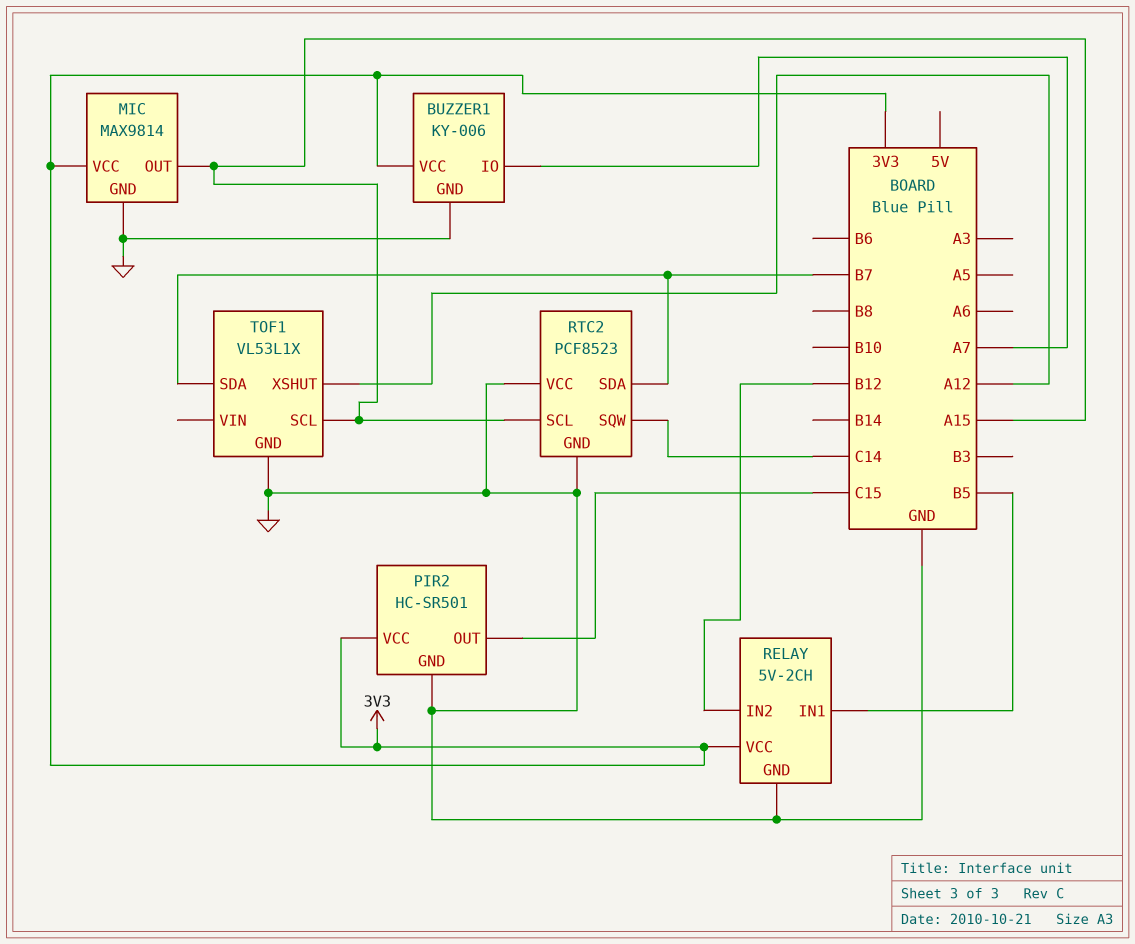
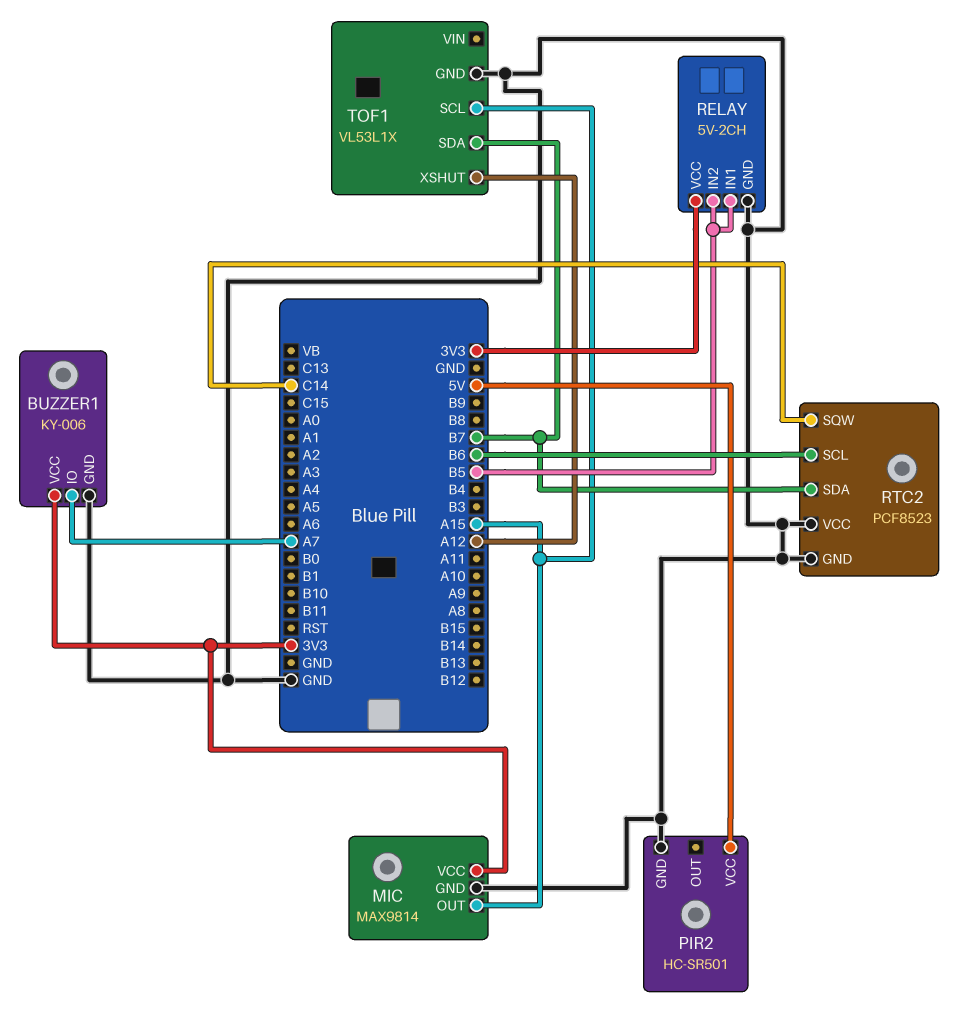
PIR2 pin OUT: C15 -> none
PIR2 pin VCC: 3V3 -> 5V
RELAY pin IN2: B12 -> B5
RTC2 pin SCL: A15 -> B6

